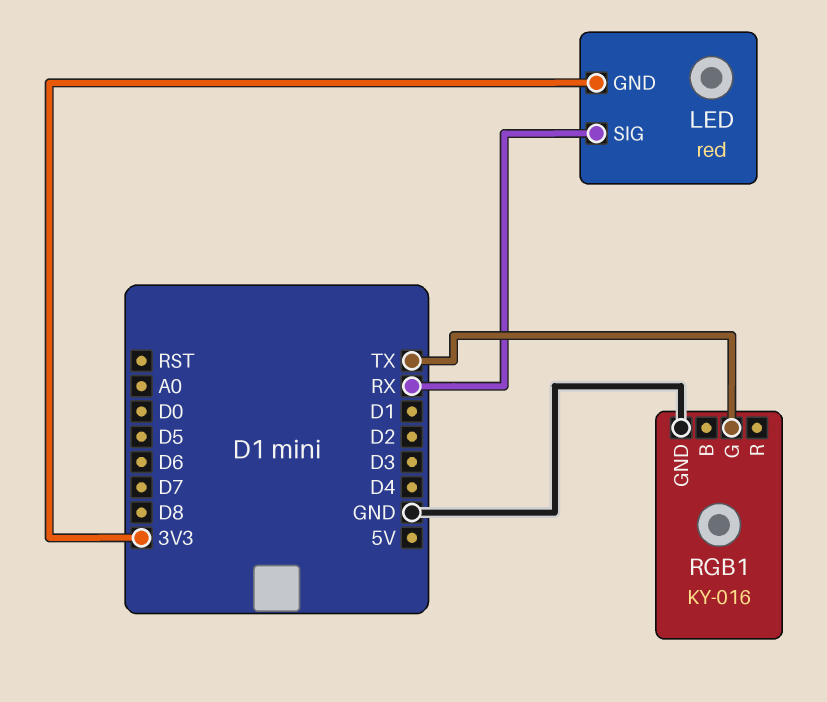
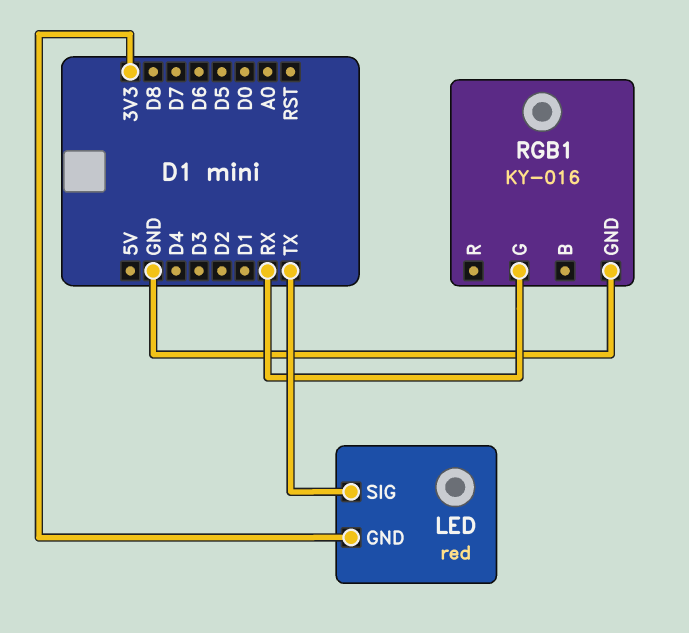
LED pin SIG: RX -> TX
RGB1 pin G: TX -> RX

